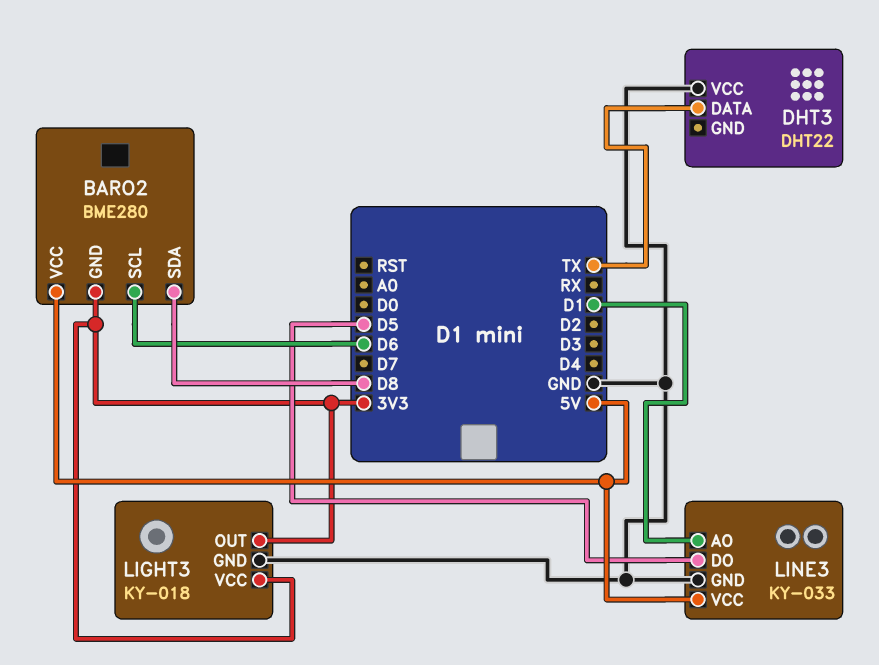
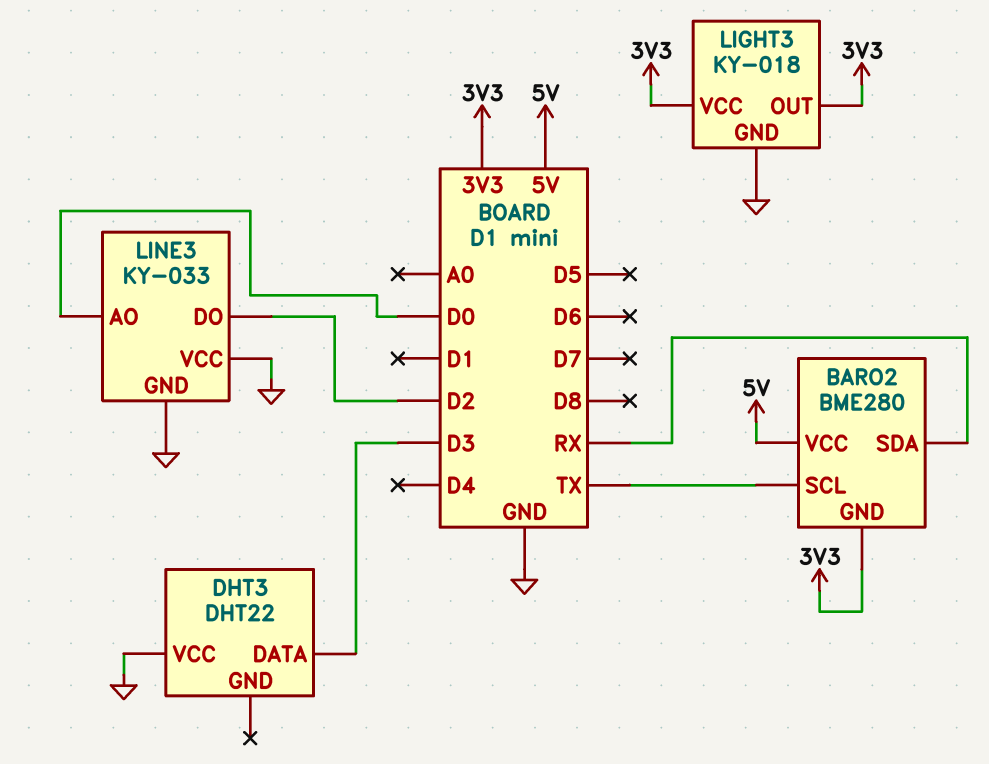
BARO2 pin SCL: D6 -> TX
BARO2 pin SDA: D8 -> RX
DHT3 pin DATA: TX -> D3
LINE3 pin AO: D1 -> D0
LINE3 pin DO: D5 -> D2
LINE3 pin VCC: 5V -> GND

